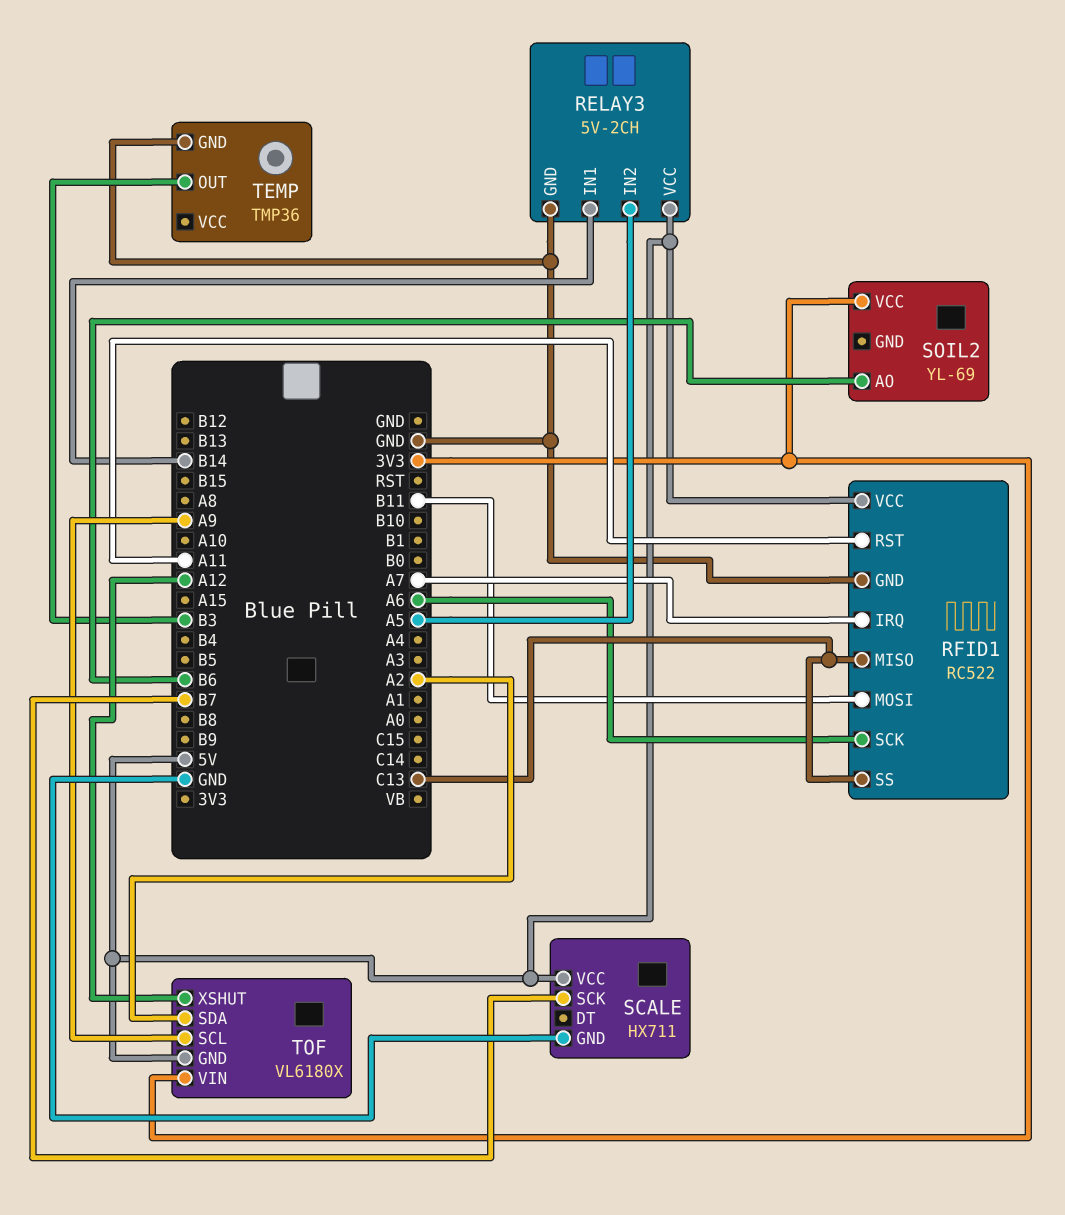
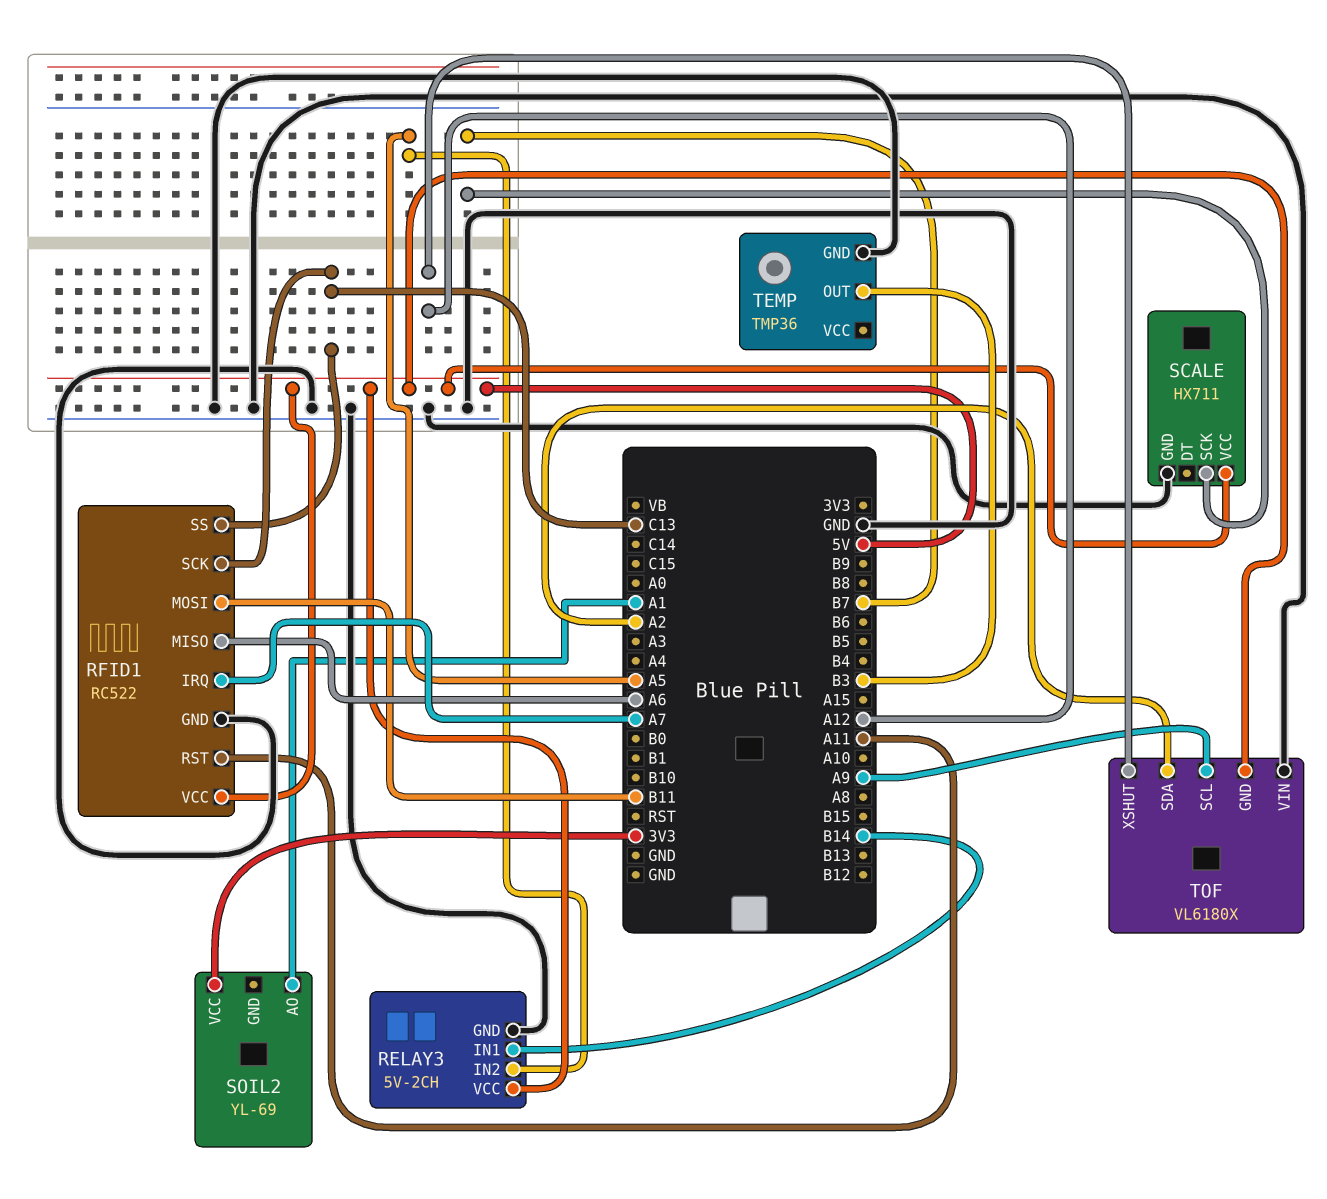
RFID1 pin MISO: C13 -> A6
RFID1 pin SCK: A6 -> C13
SOIL2 pin AO: B6 -> A1
TOF pin VIN: 3V3 -> GND

